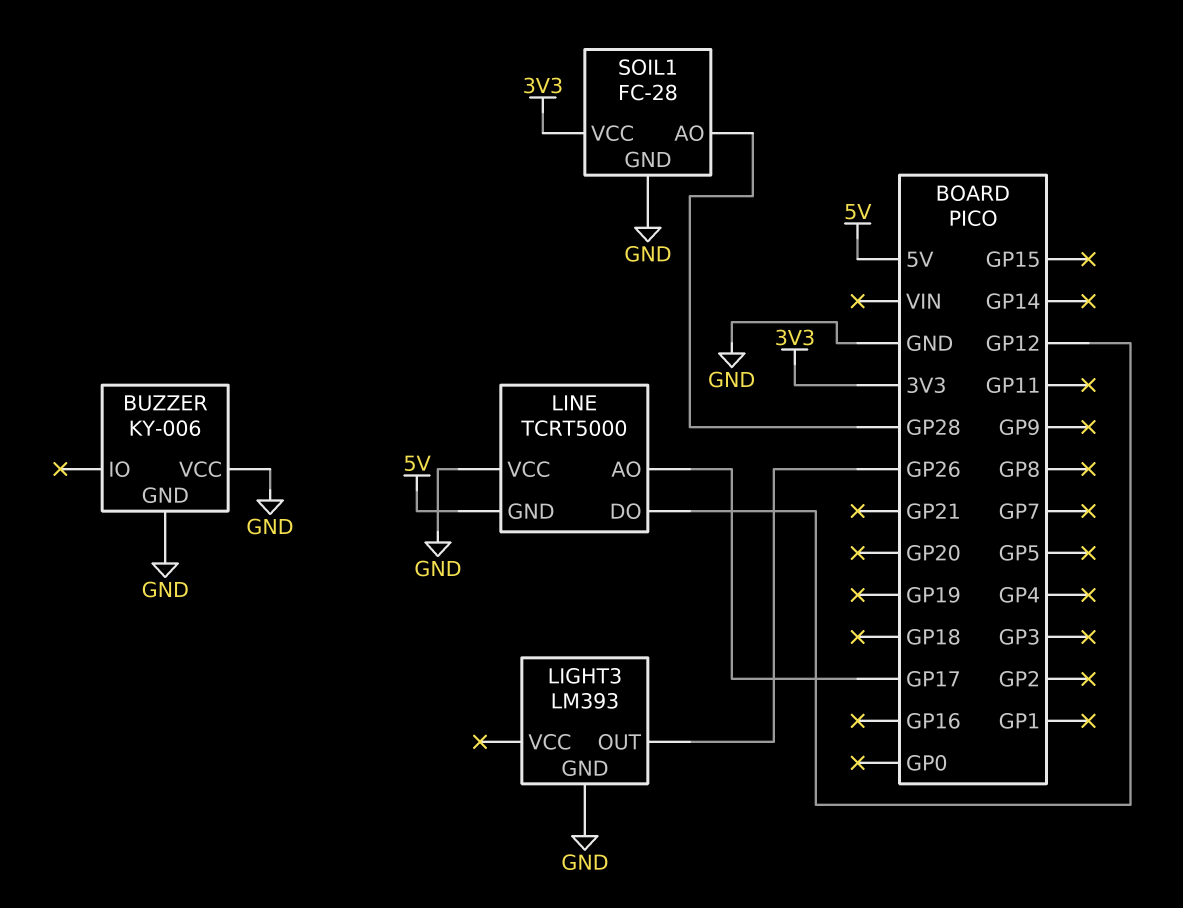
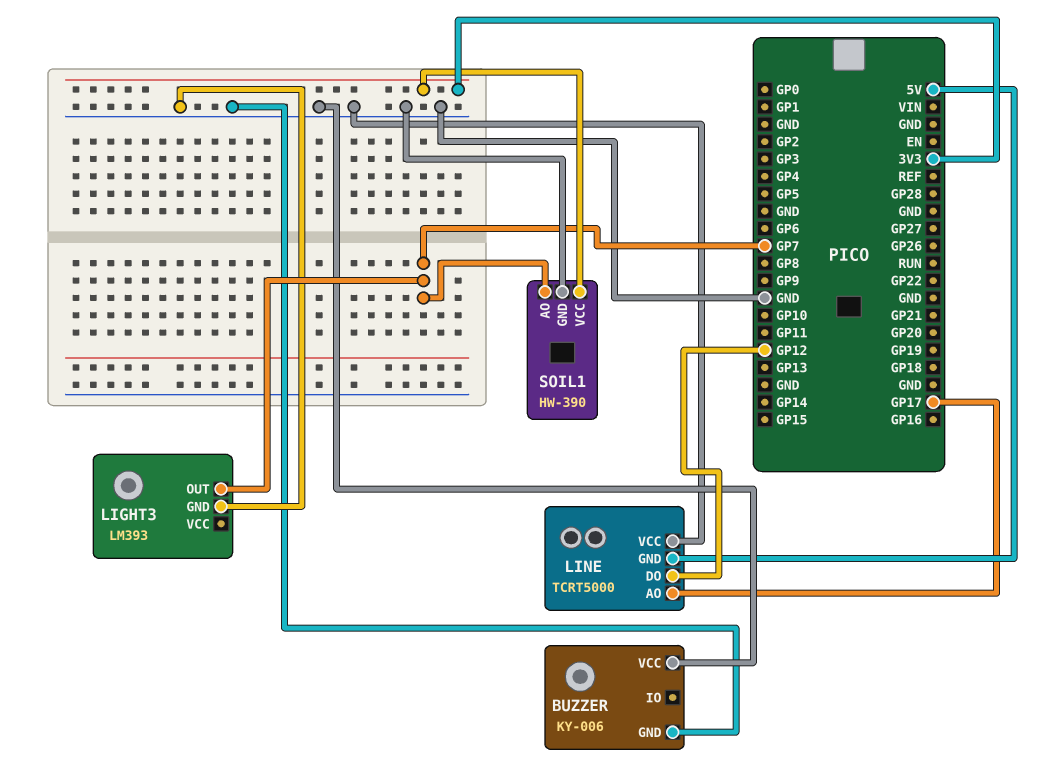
LIGHT3 pin OUT: GP26 -> GP7
SOIL1: FC-28 -> HW-390
SOIL1 pin AO: GP28 -> GP7

